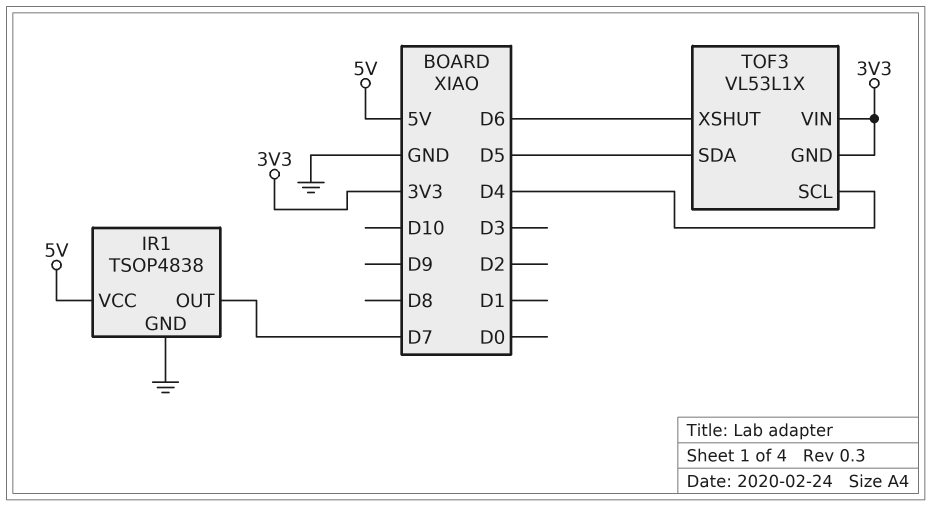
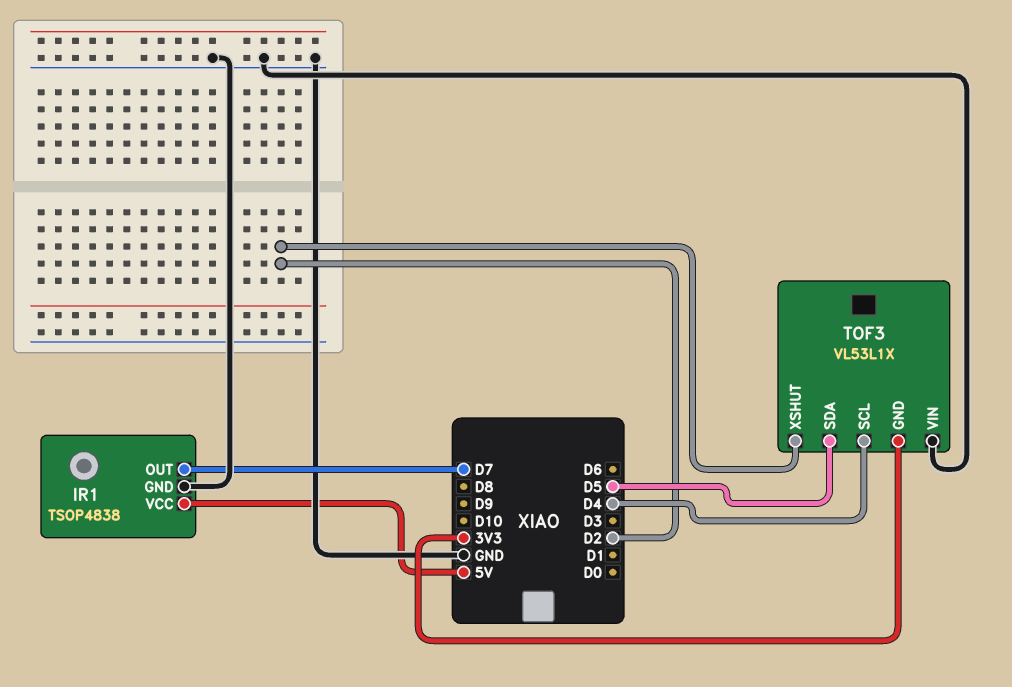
TOF3 pin VIN: 3V3 -> GND
TOF3 pin XSHUT: D6 -> D2

